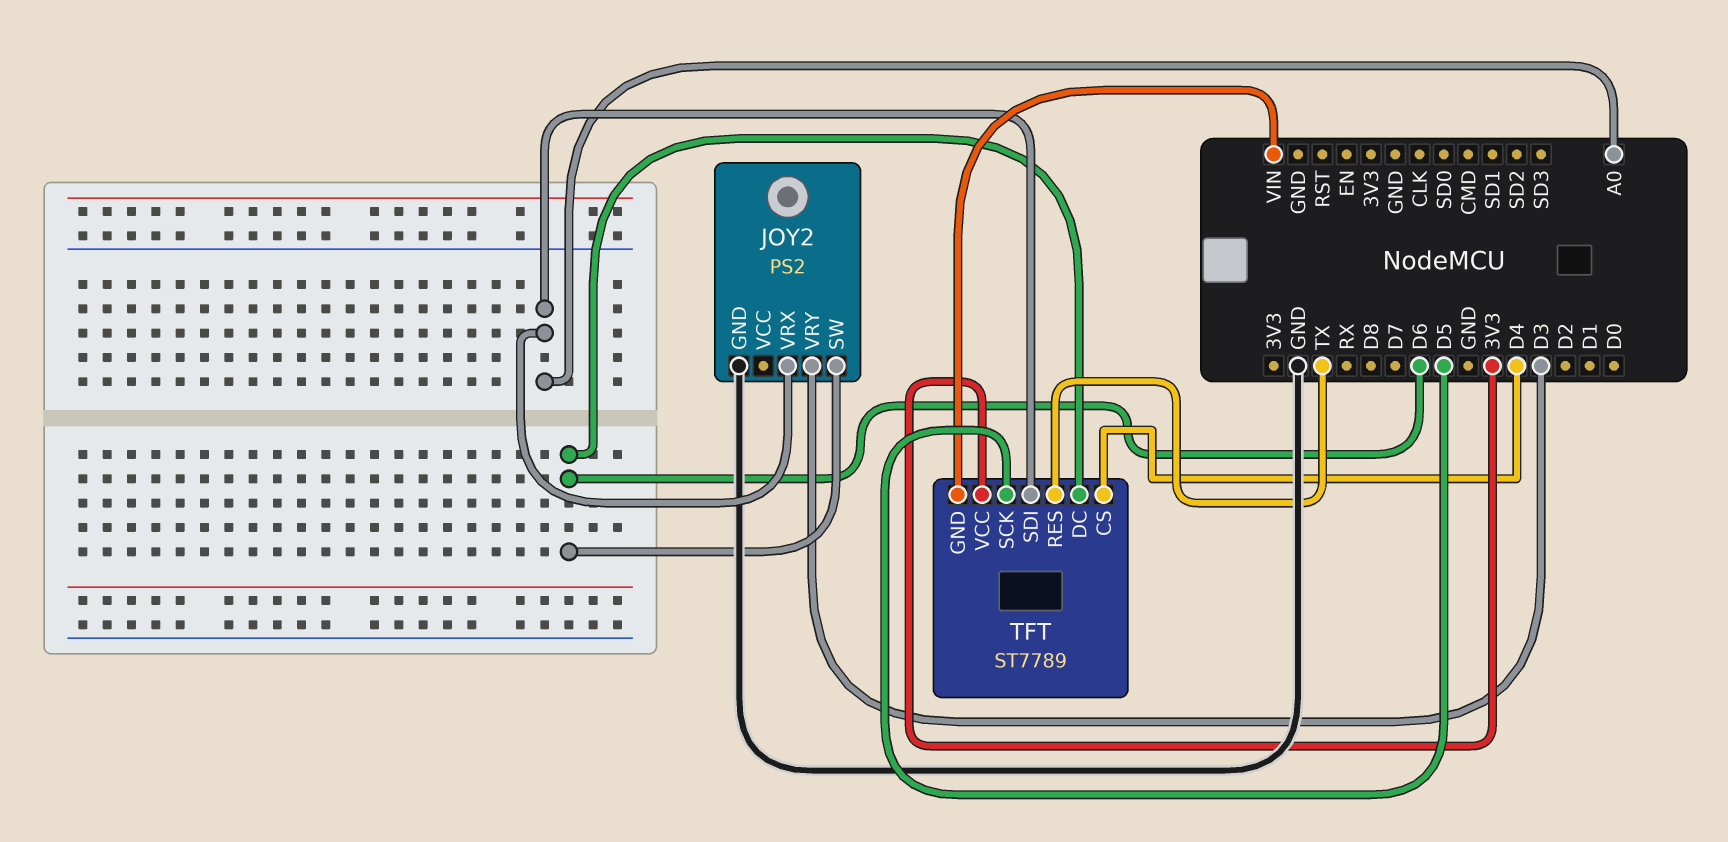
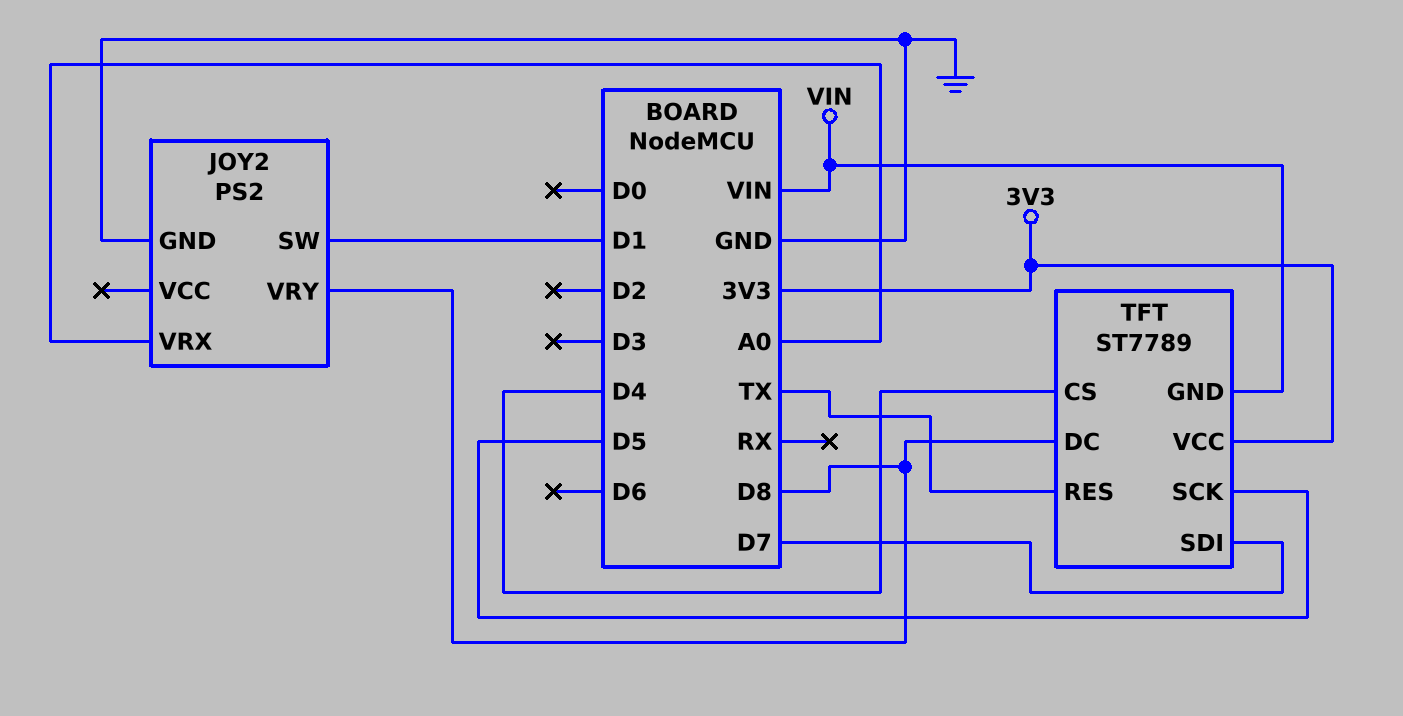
JOY2 pin SW: D6 -> D1
JOY2 pin VRY: D3 -> D8
TFT pin DC: D6 -> D8
TFT pin SDI: A0 -> D7

